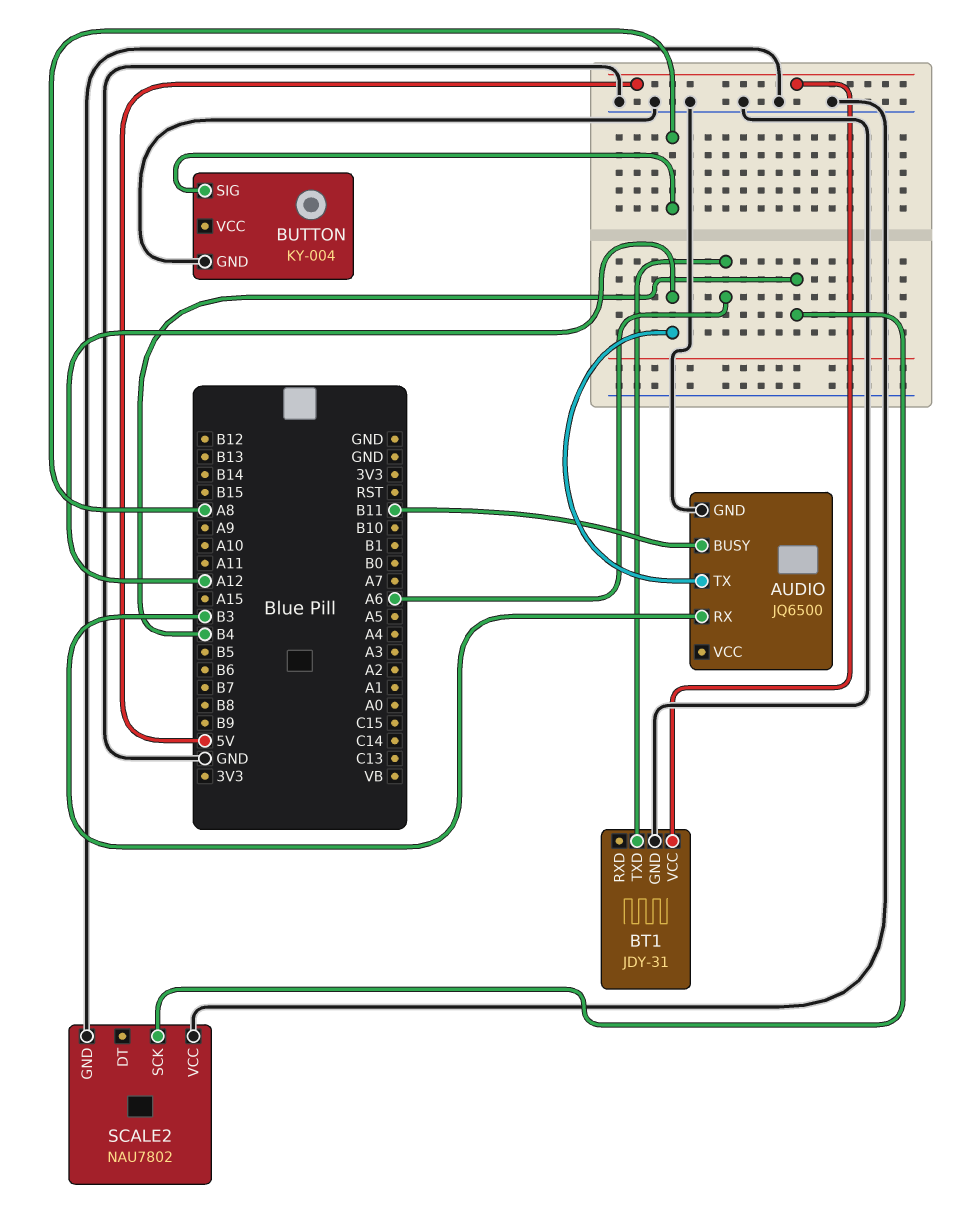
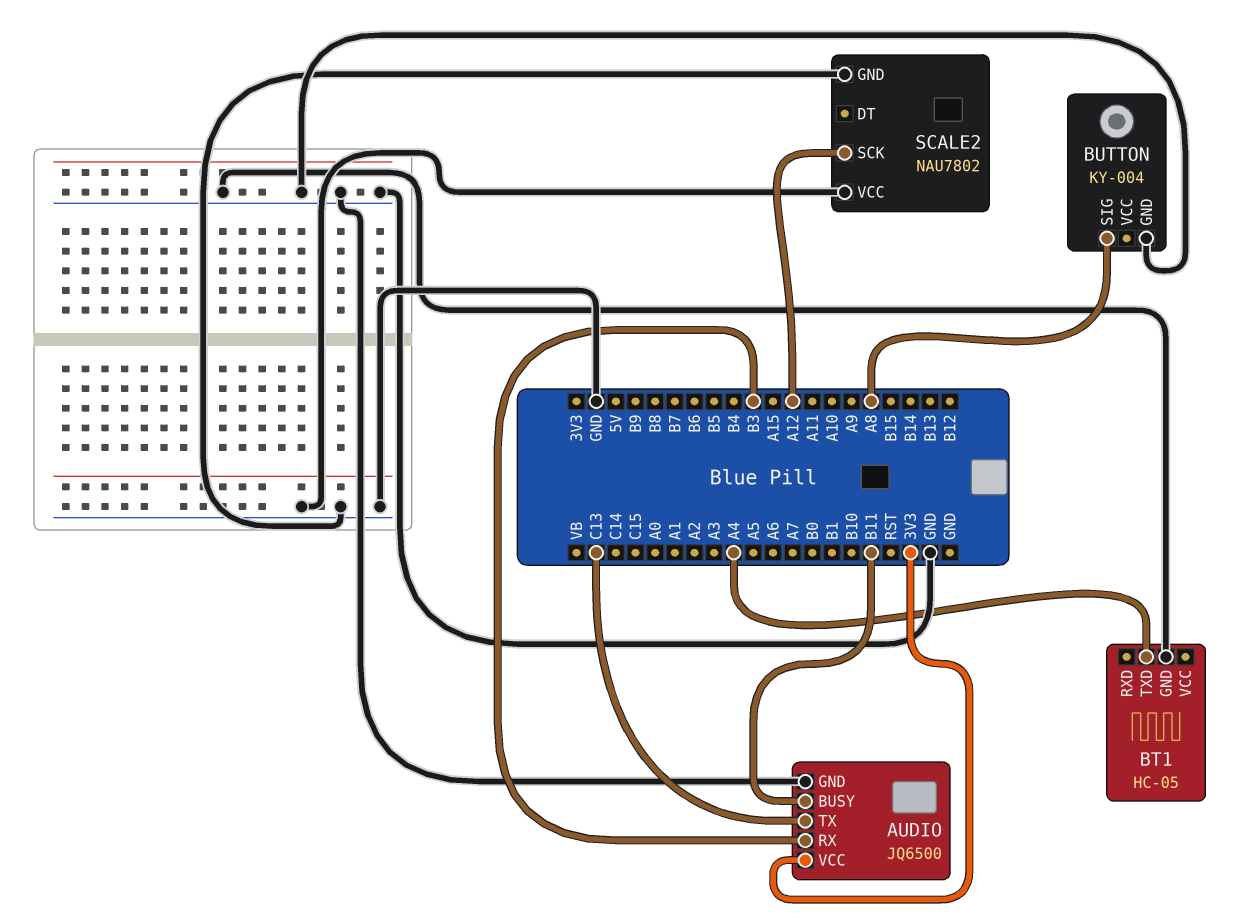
AUDIO pin TX: A12 -> C13
AUDIO pin VCC: none -> 3V3
BT1: JDY-31 -> HC-05
BT1 pin TXD: A6 -> A4
BT1 pin VCC: 5V -> none
SCALE2 pin SCK: B4 -> A12

